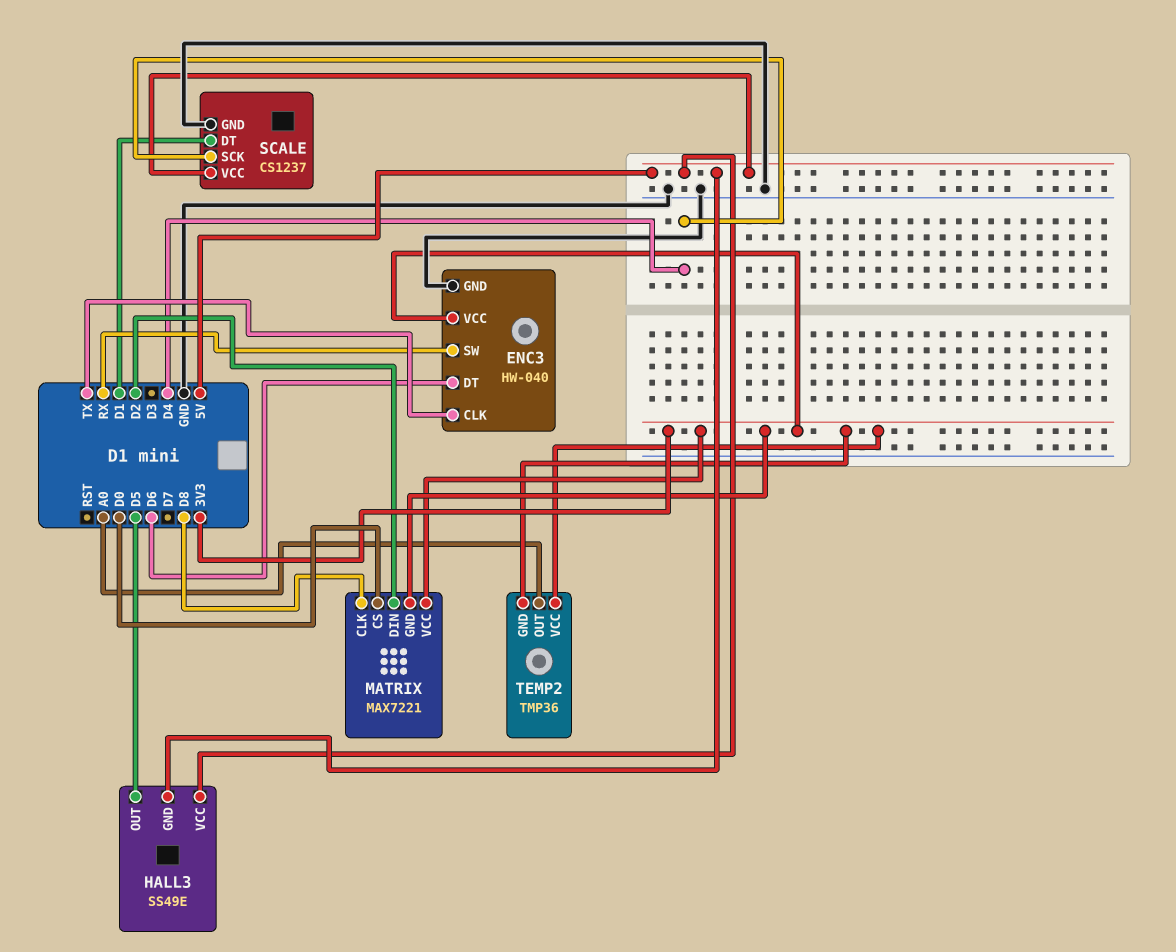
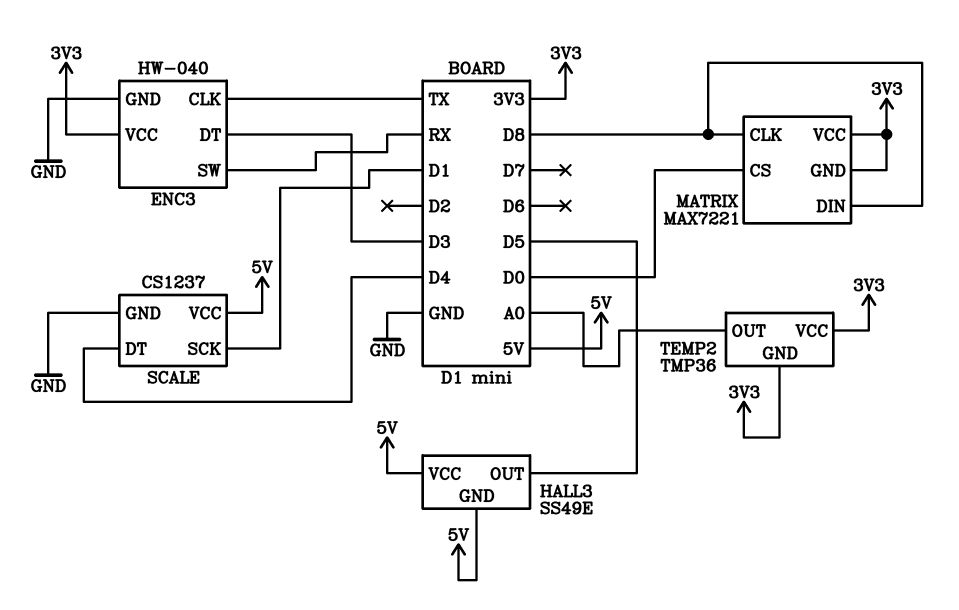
ENC3 pin DT: D6 -> D3
MATRIX pin DIN: D2 -> D8
SCALE pin DT: D1 -> D4
SCALE pin SCK: D4 -> D1

